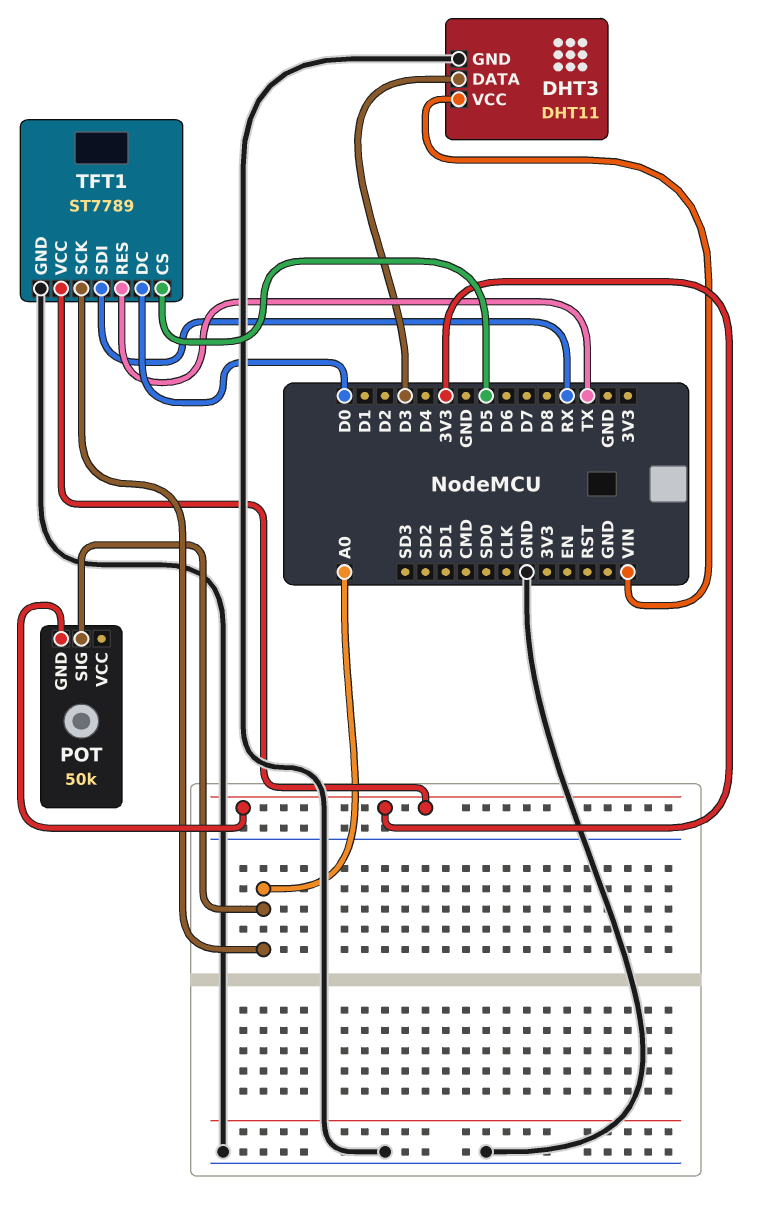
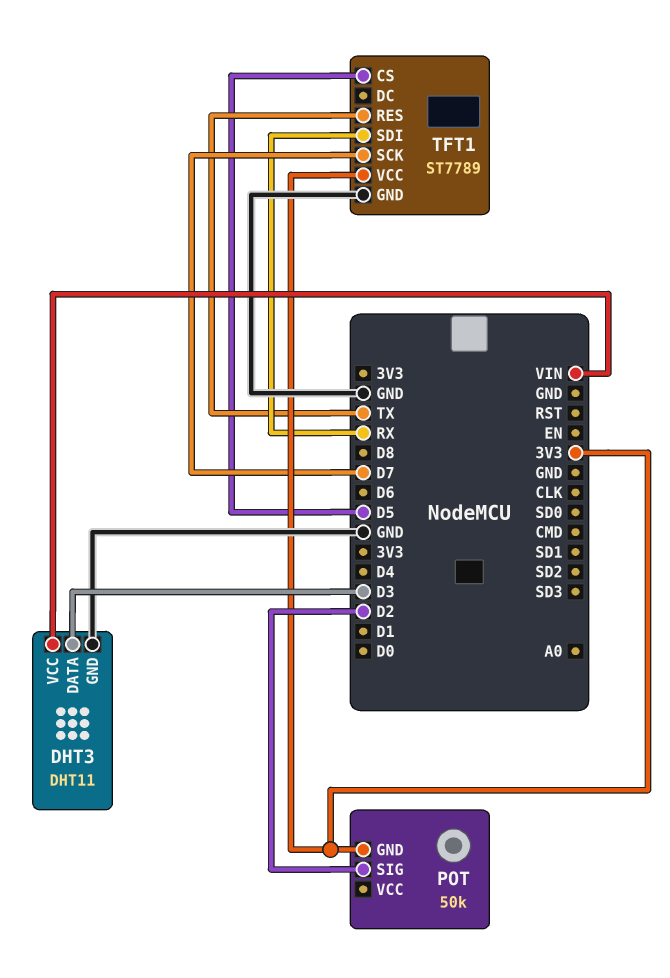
POT pin SIG: A0 -> D2
TFT1 pin DC: D0 -> none
TFT1 pin SCK: A0 -> D7

